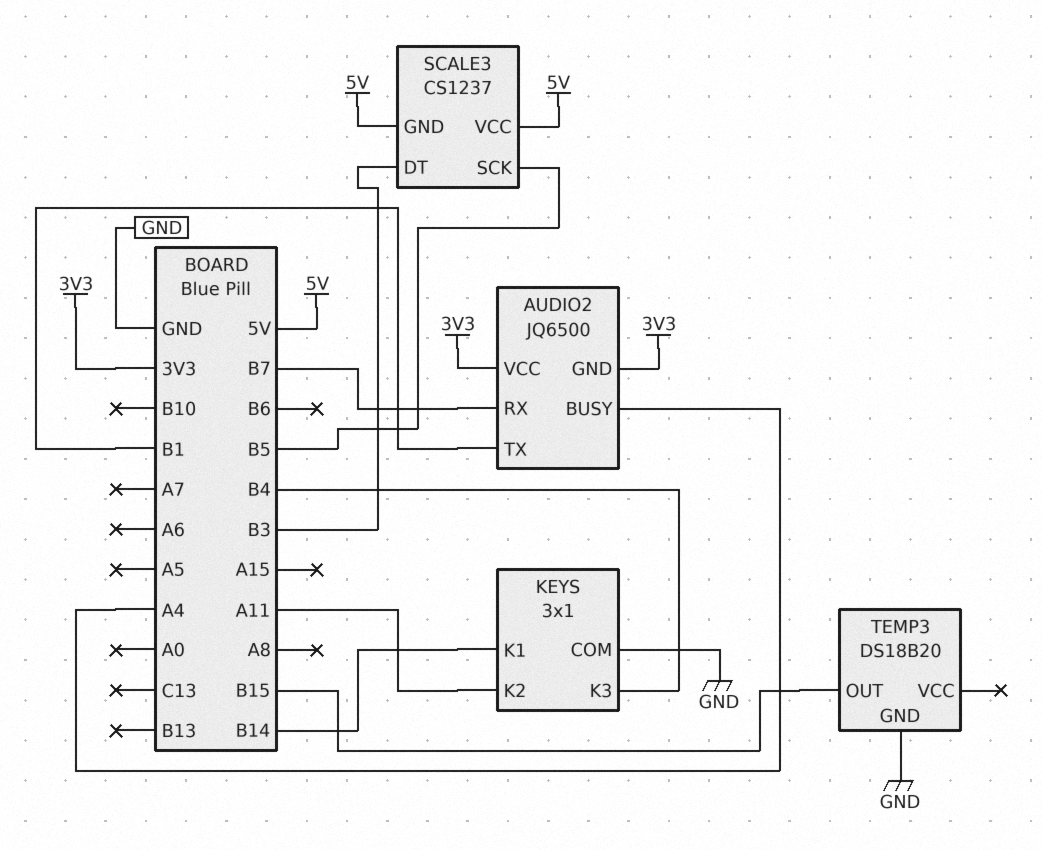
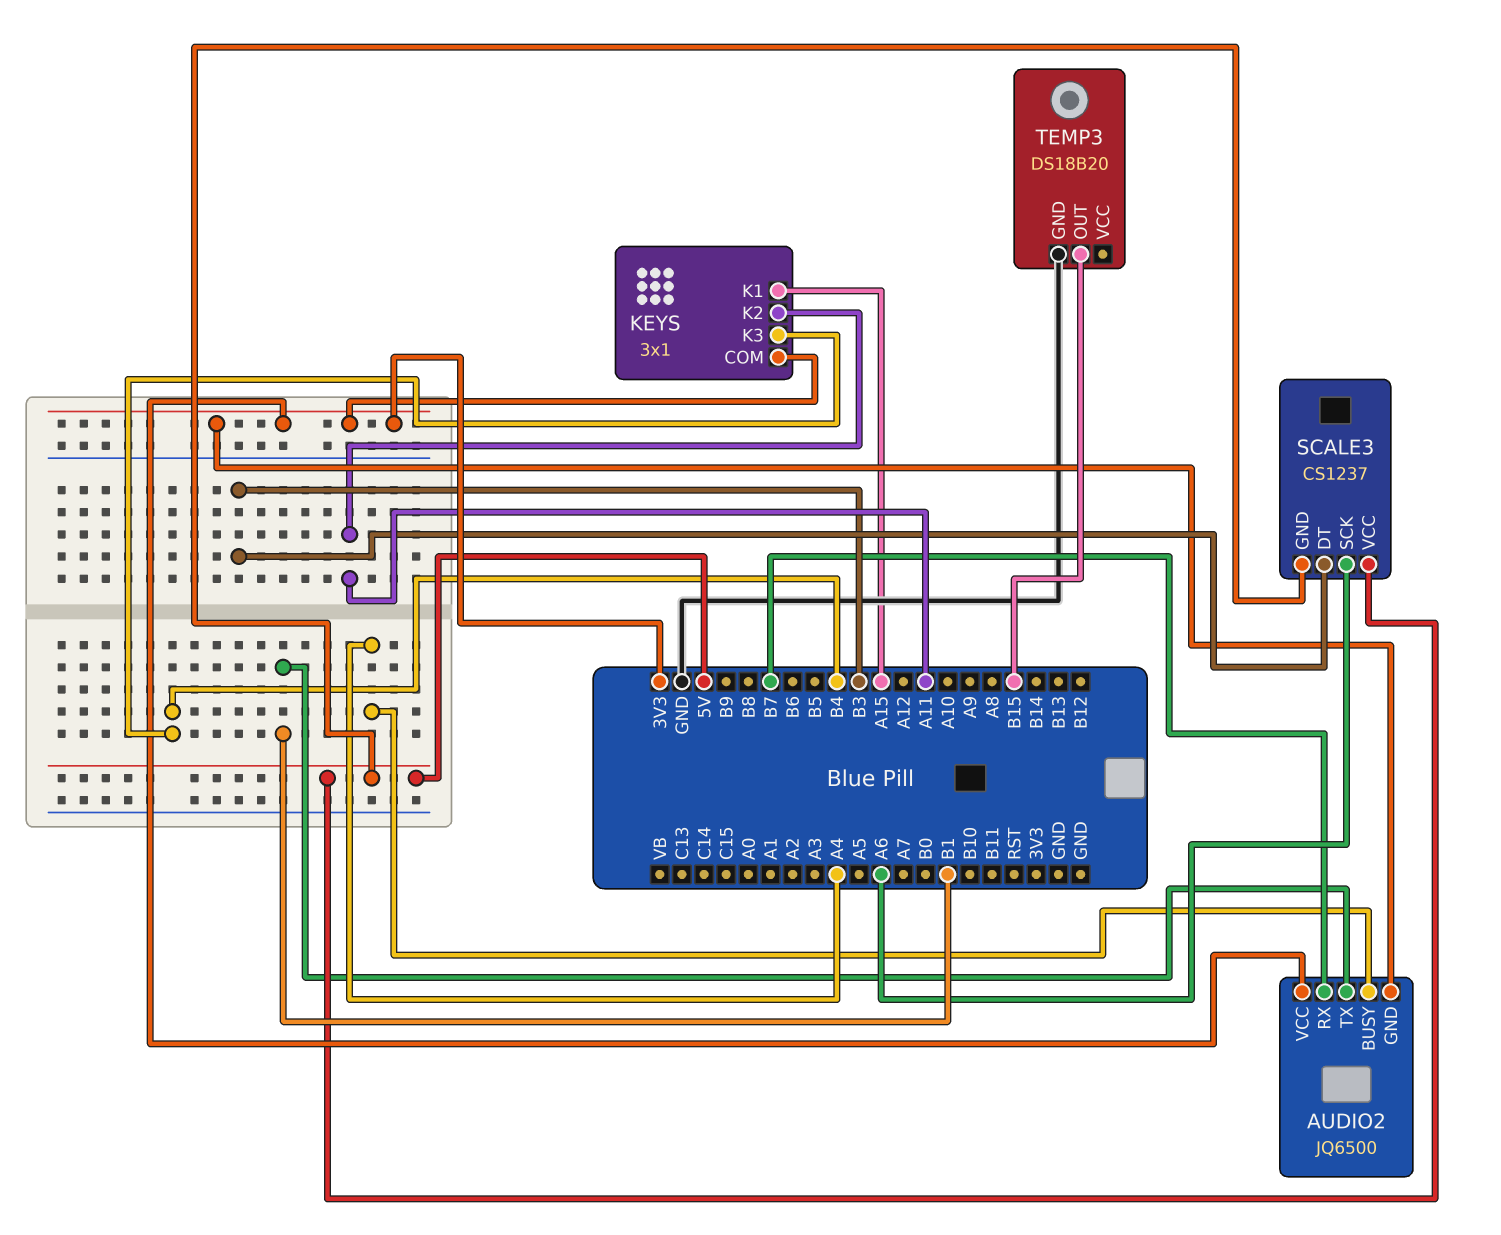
KEYS pin COM: GND -> 3V3
KEYS pin K1: B14 -> A15
SCALE3 pin SCK: B5 -> A6

